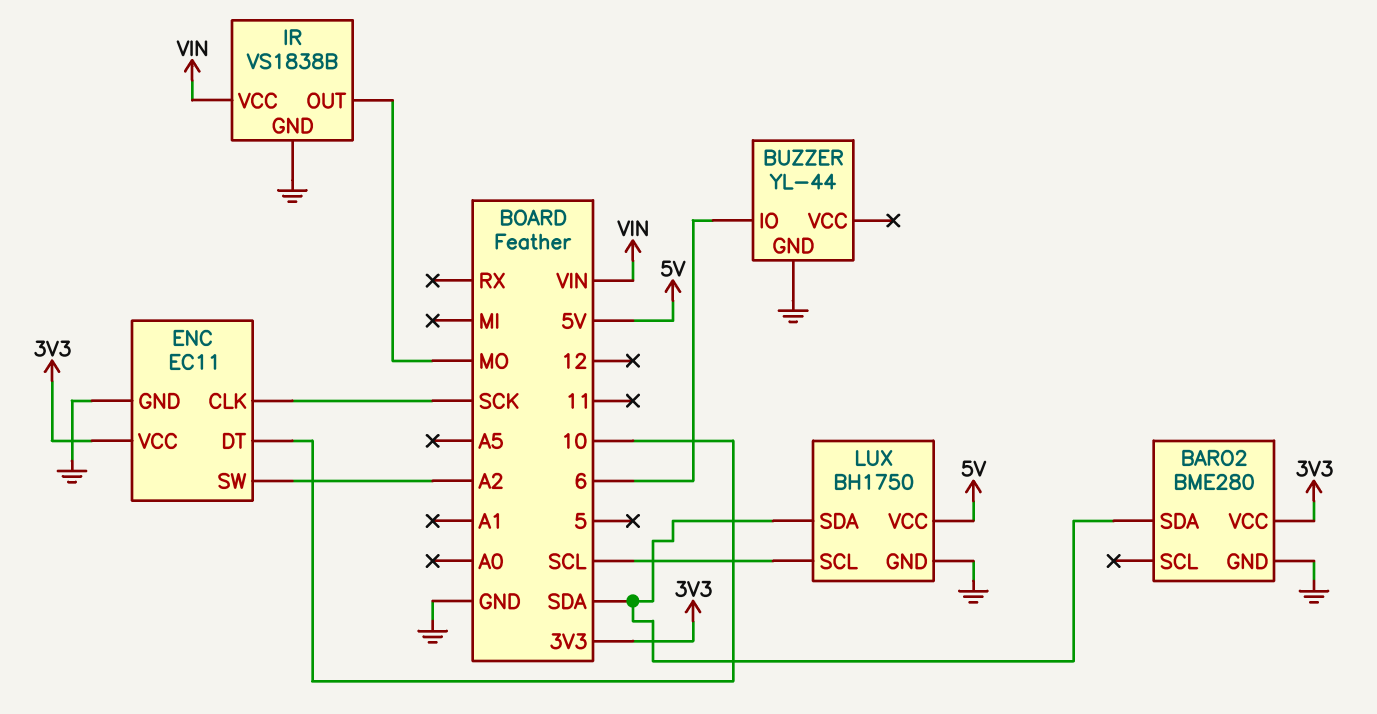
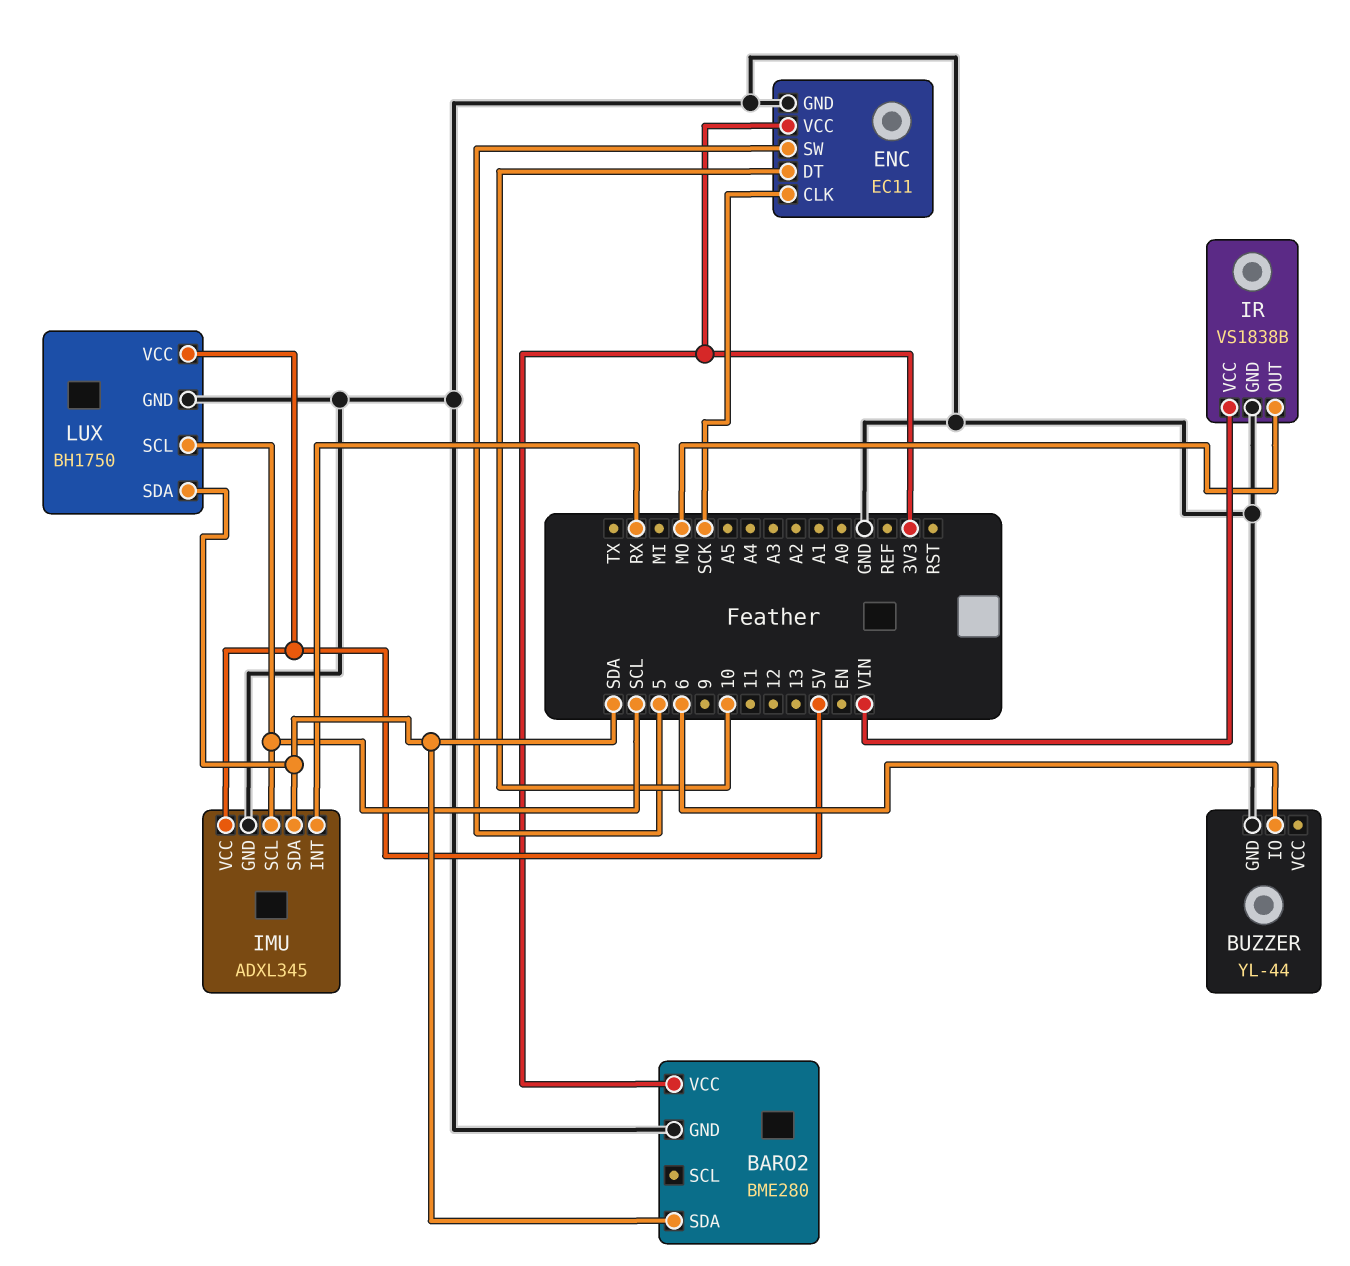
ENC pin SW: A2 -> 5
IMU: none -> ADXL345
IMU pin GND: none -> GND
IMU pin INT: none -> RX
IMU pin SCL: none -> SCL
IMU pin SDA: none -> SDA
IMU pin VCC: none -> 5V

